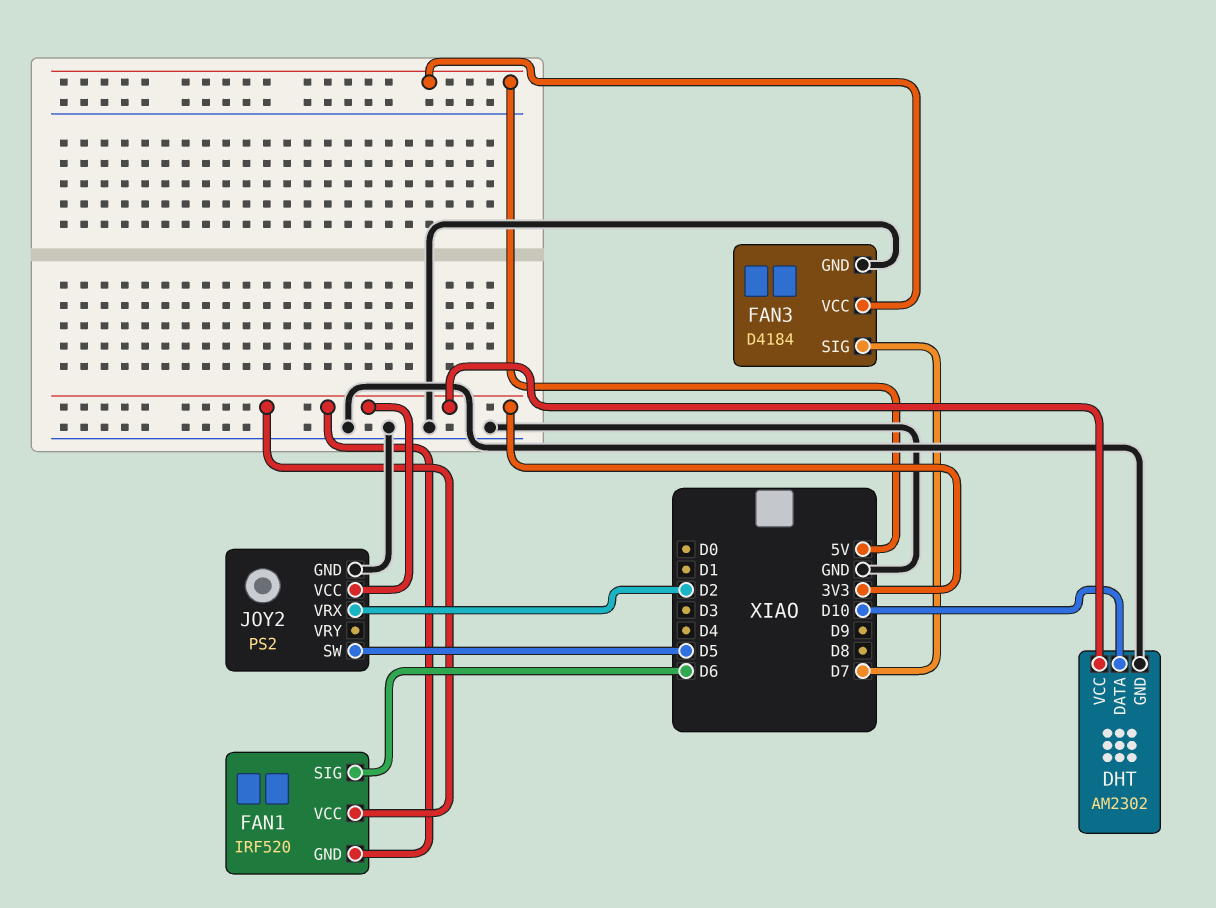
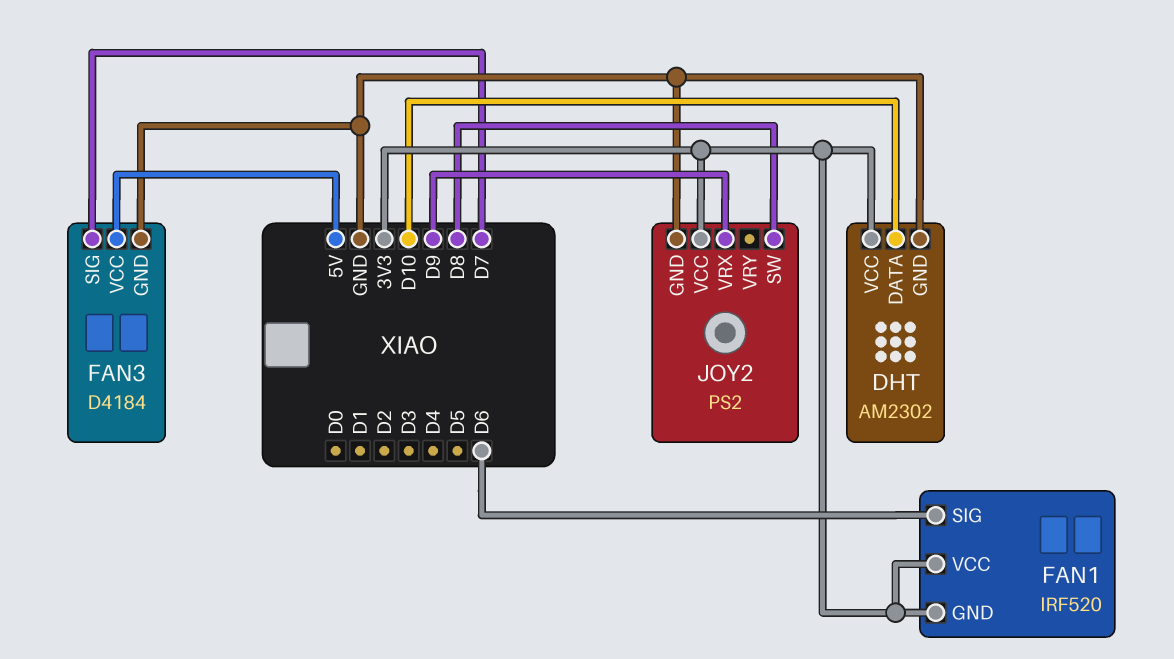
JOY2 pin SW: D5 -> D8
JOY2 pin VRX: D2 -> D9

